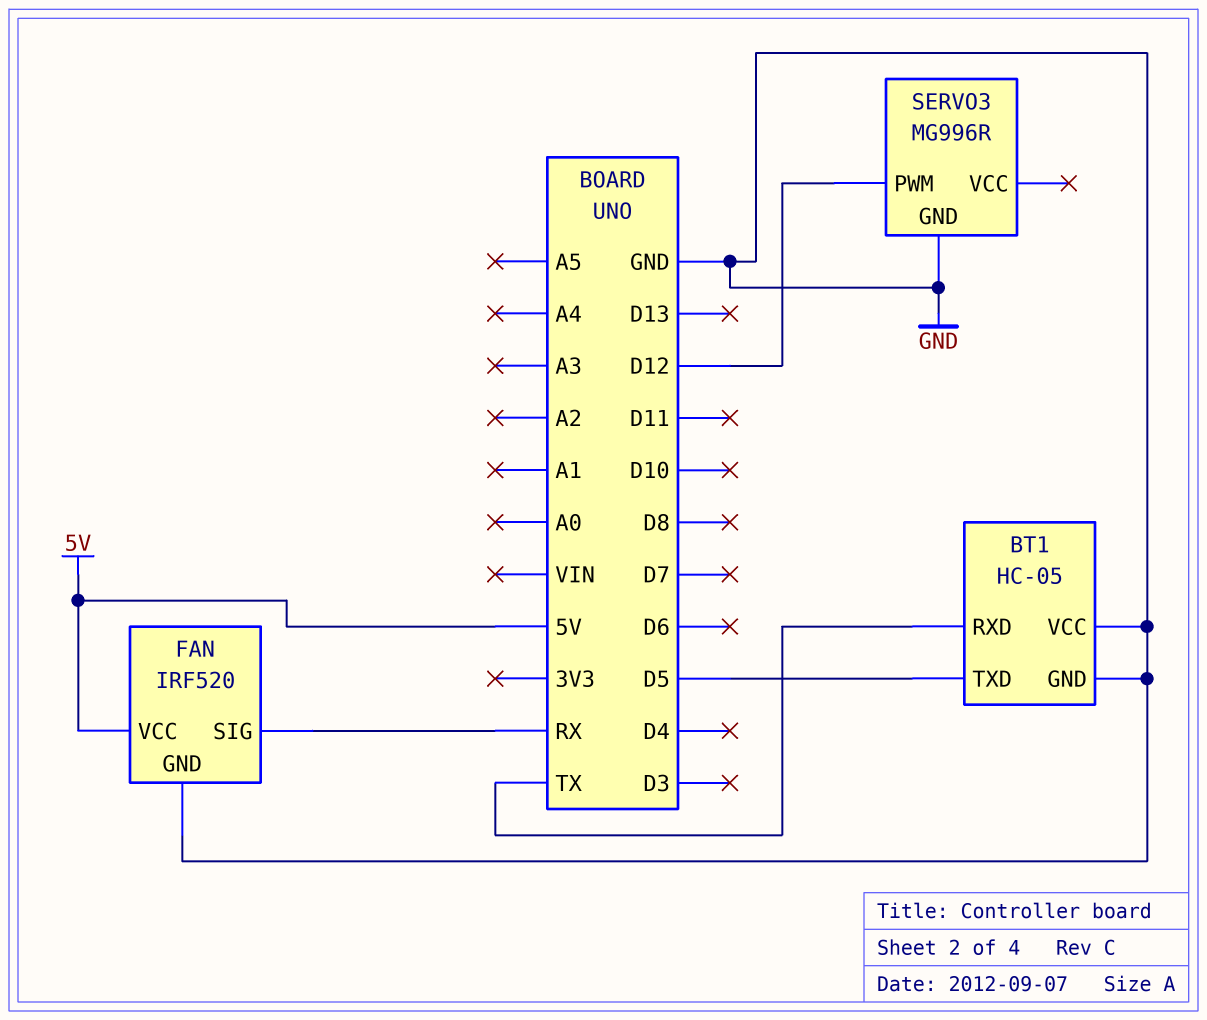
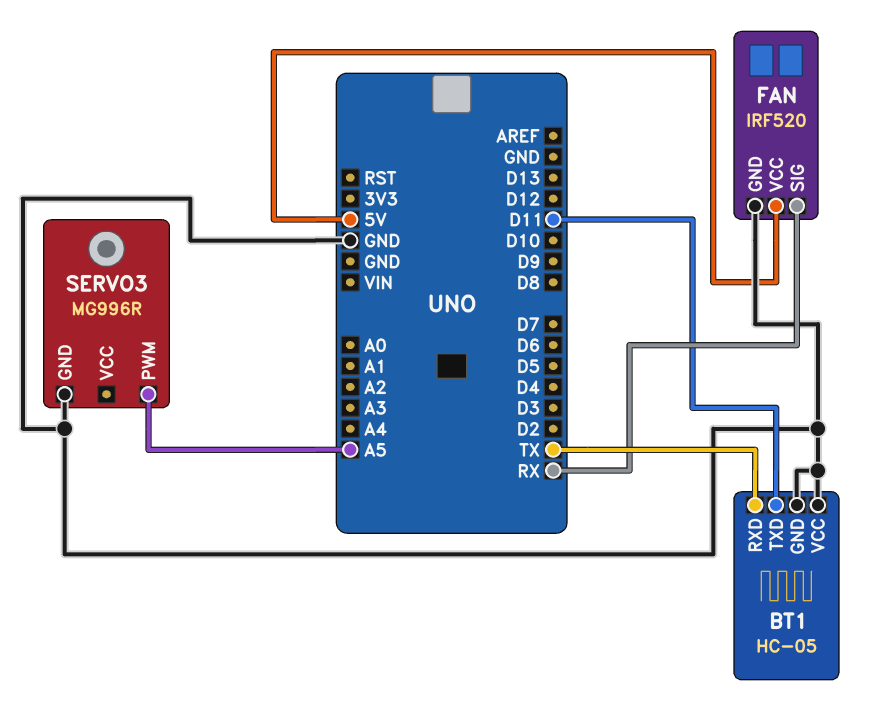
BT1 pin TXD: D5 -> D11
SERVO3 pin PWM: D12 -> A5

